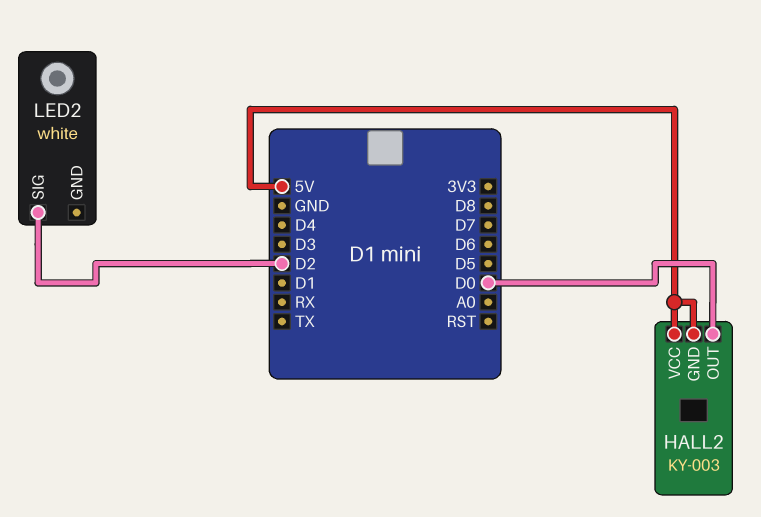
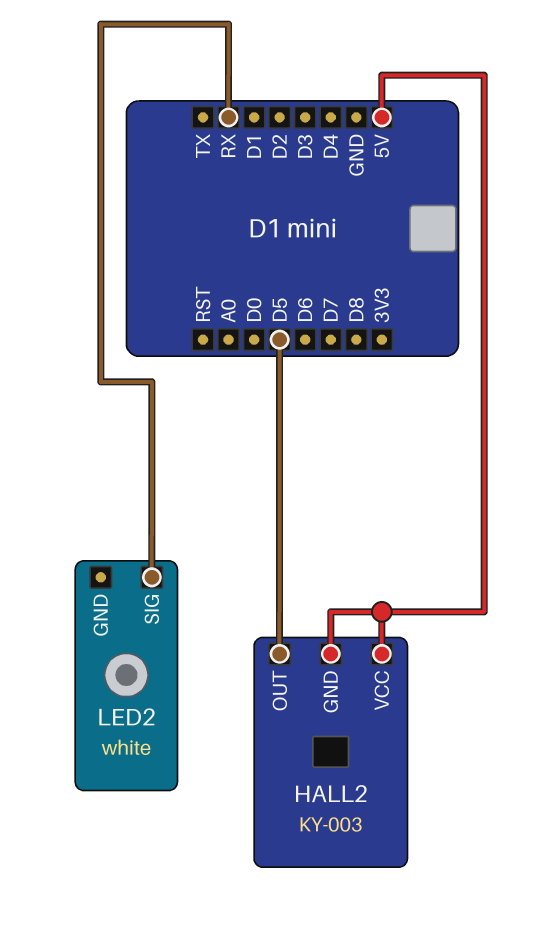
HALL2 pin OUT: D0 -> D5
LED2 pin SIG: D2 -> RX

